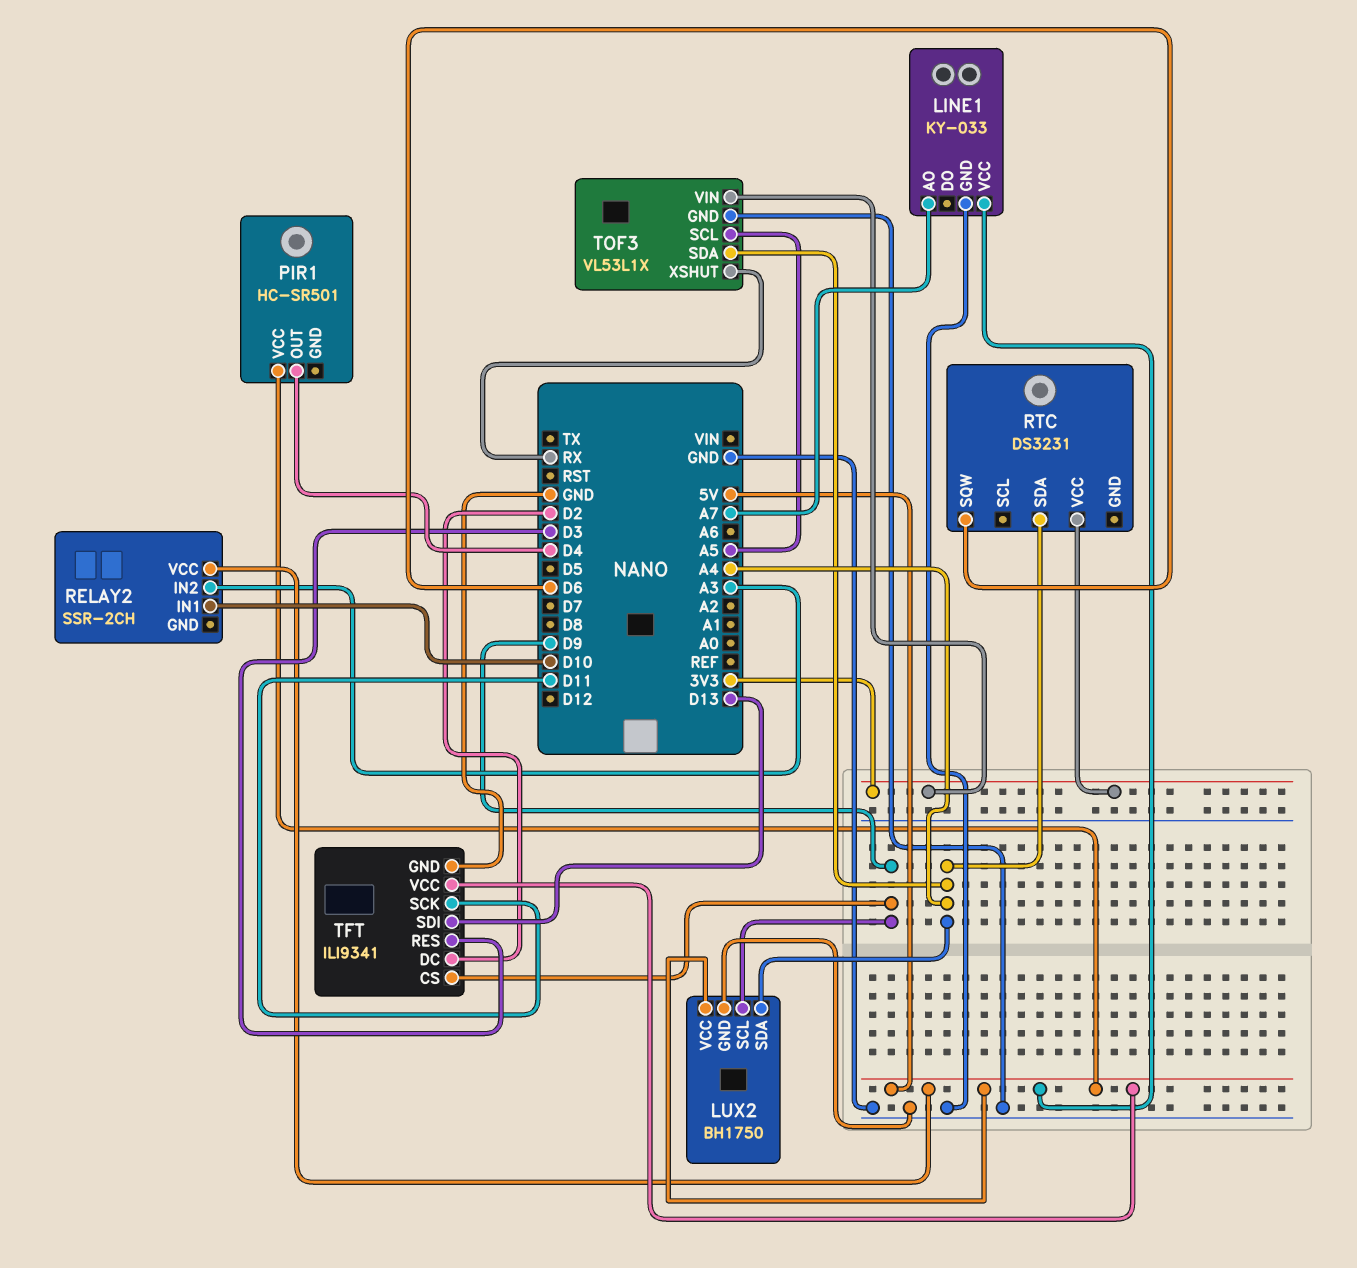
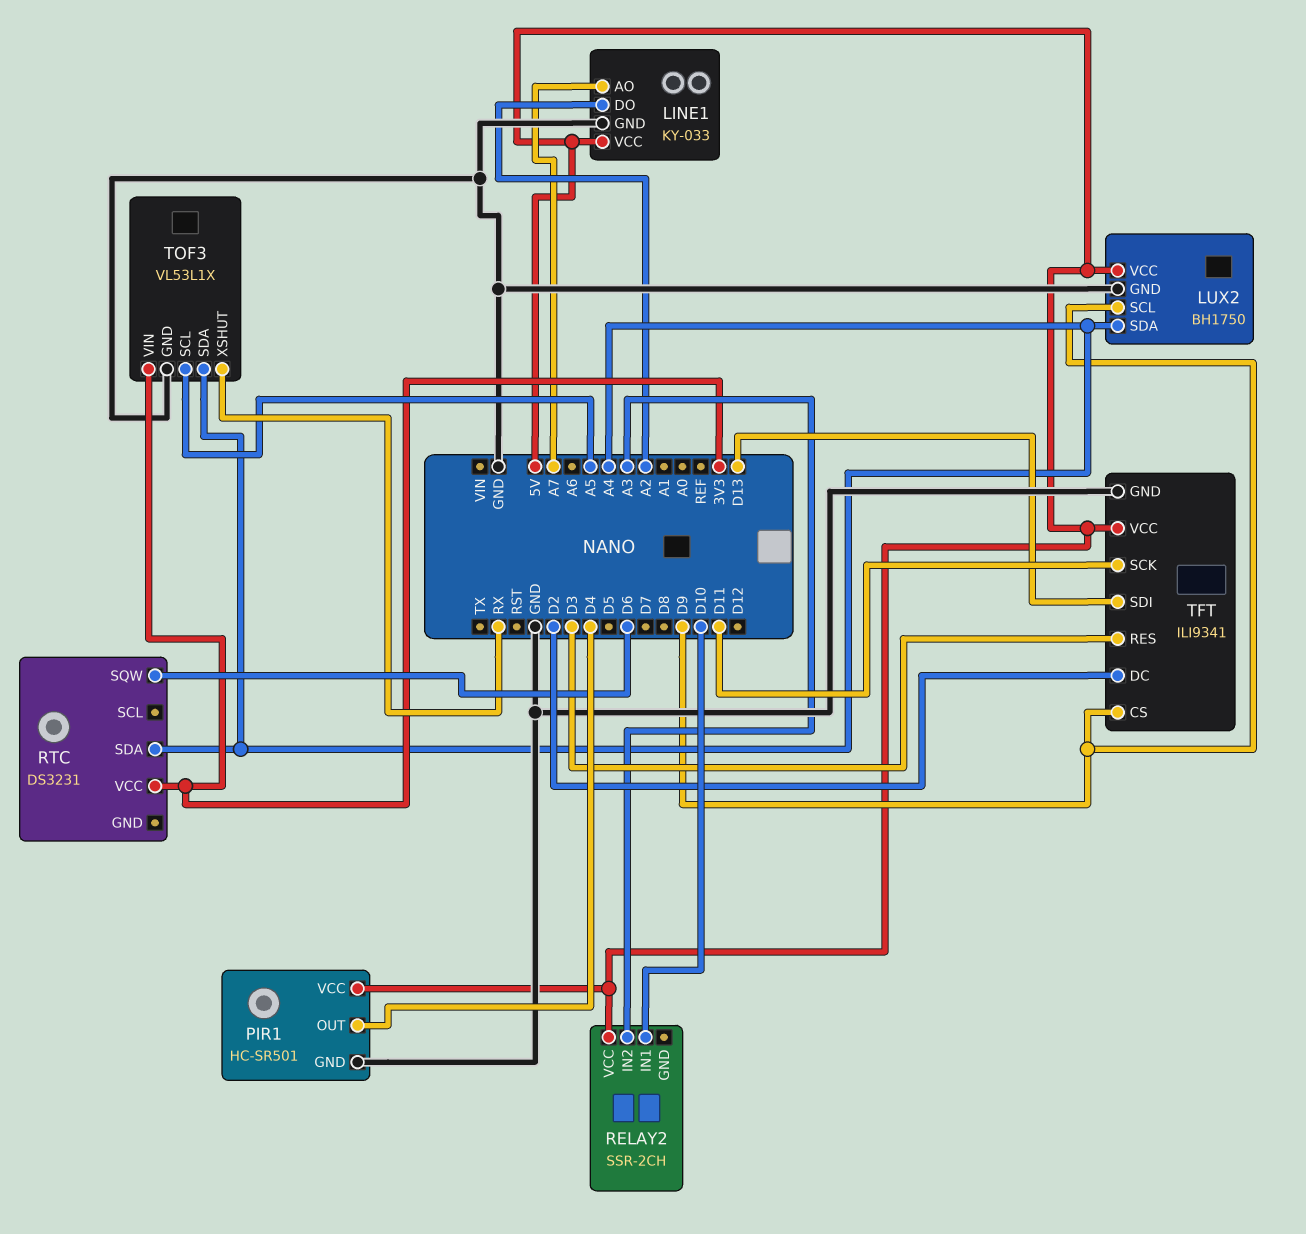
LINE1 pin DO: none -> A2
PIR1 pin GND: none -> GND

